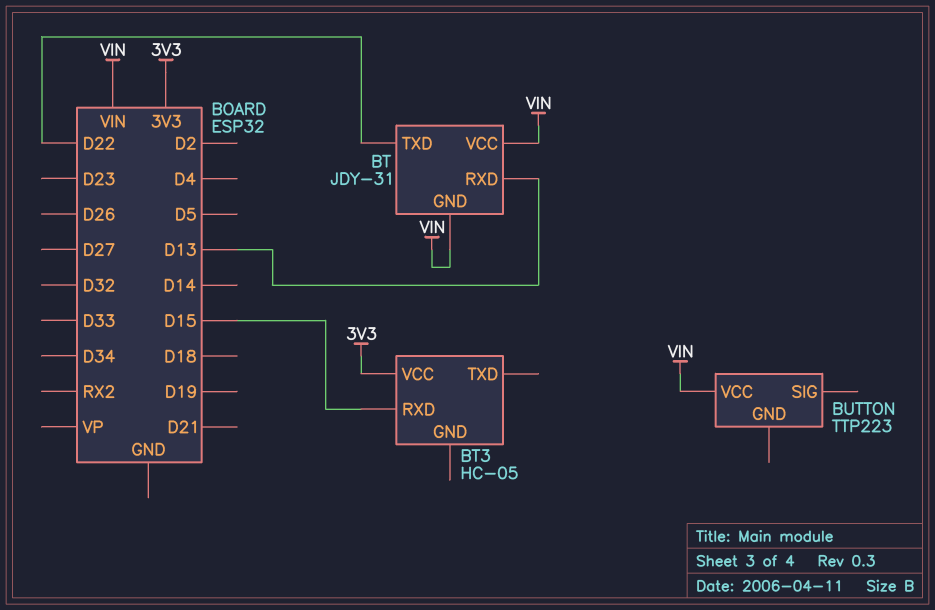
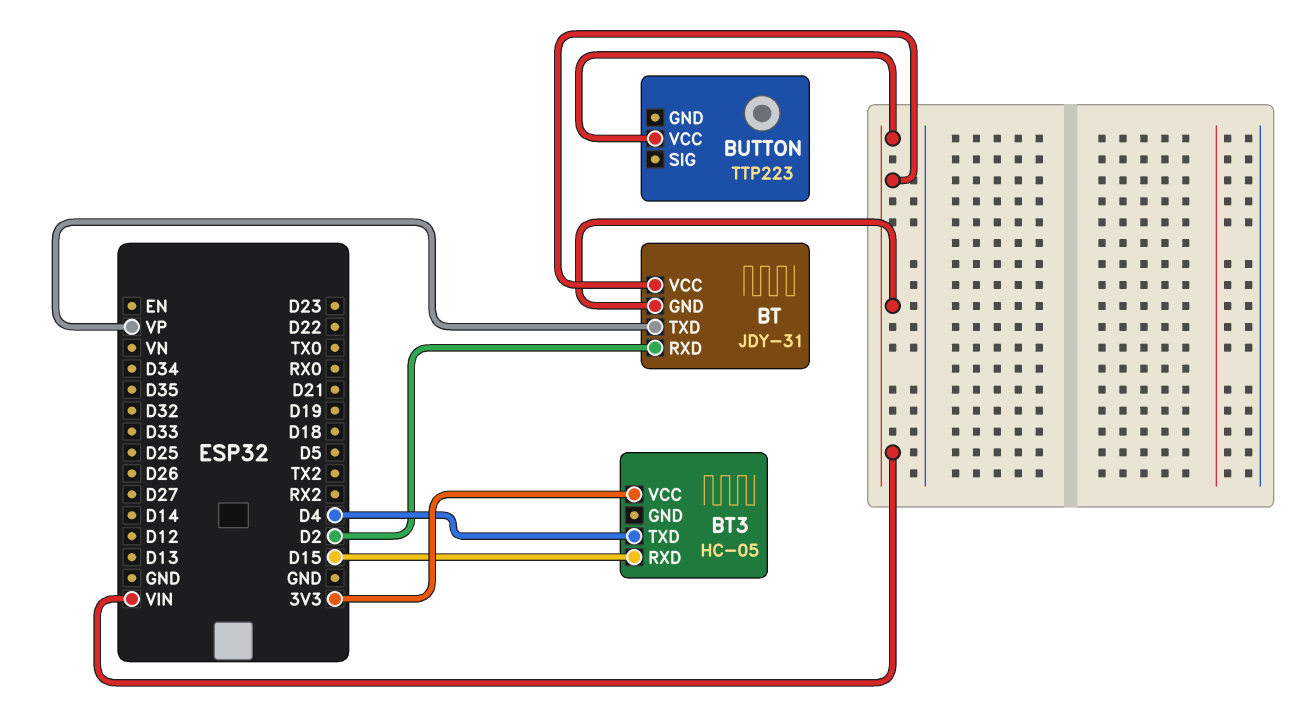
BT pin RXD: D13 -> D2
BT pin TXD: D22 -> VP
BT3 pin TXD: none -> D4

